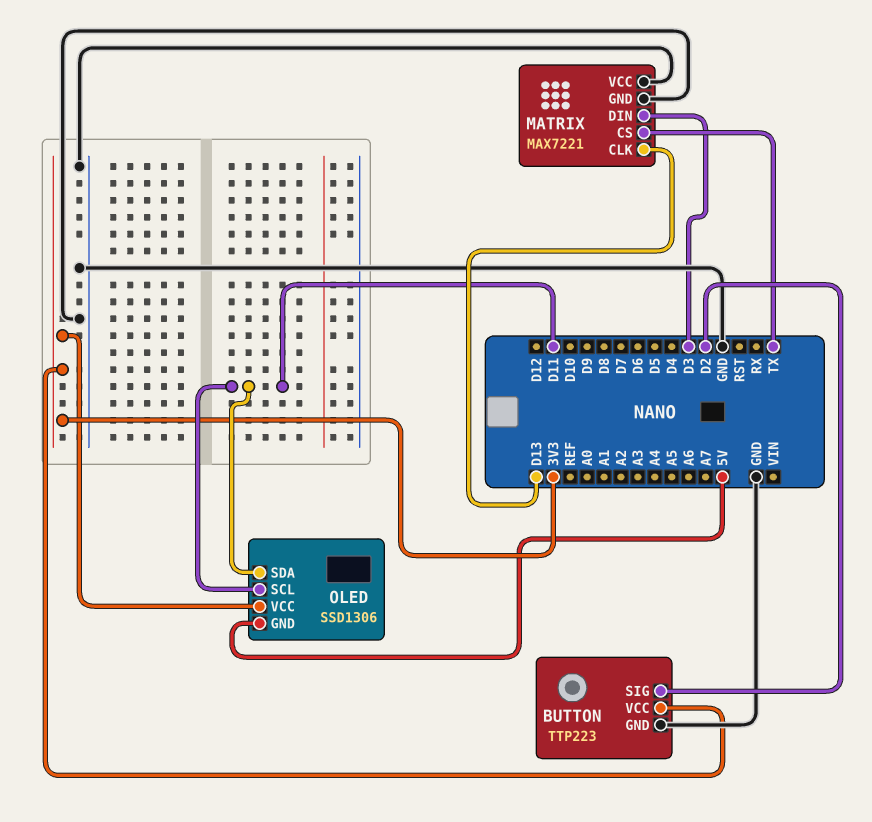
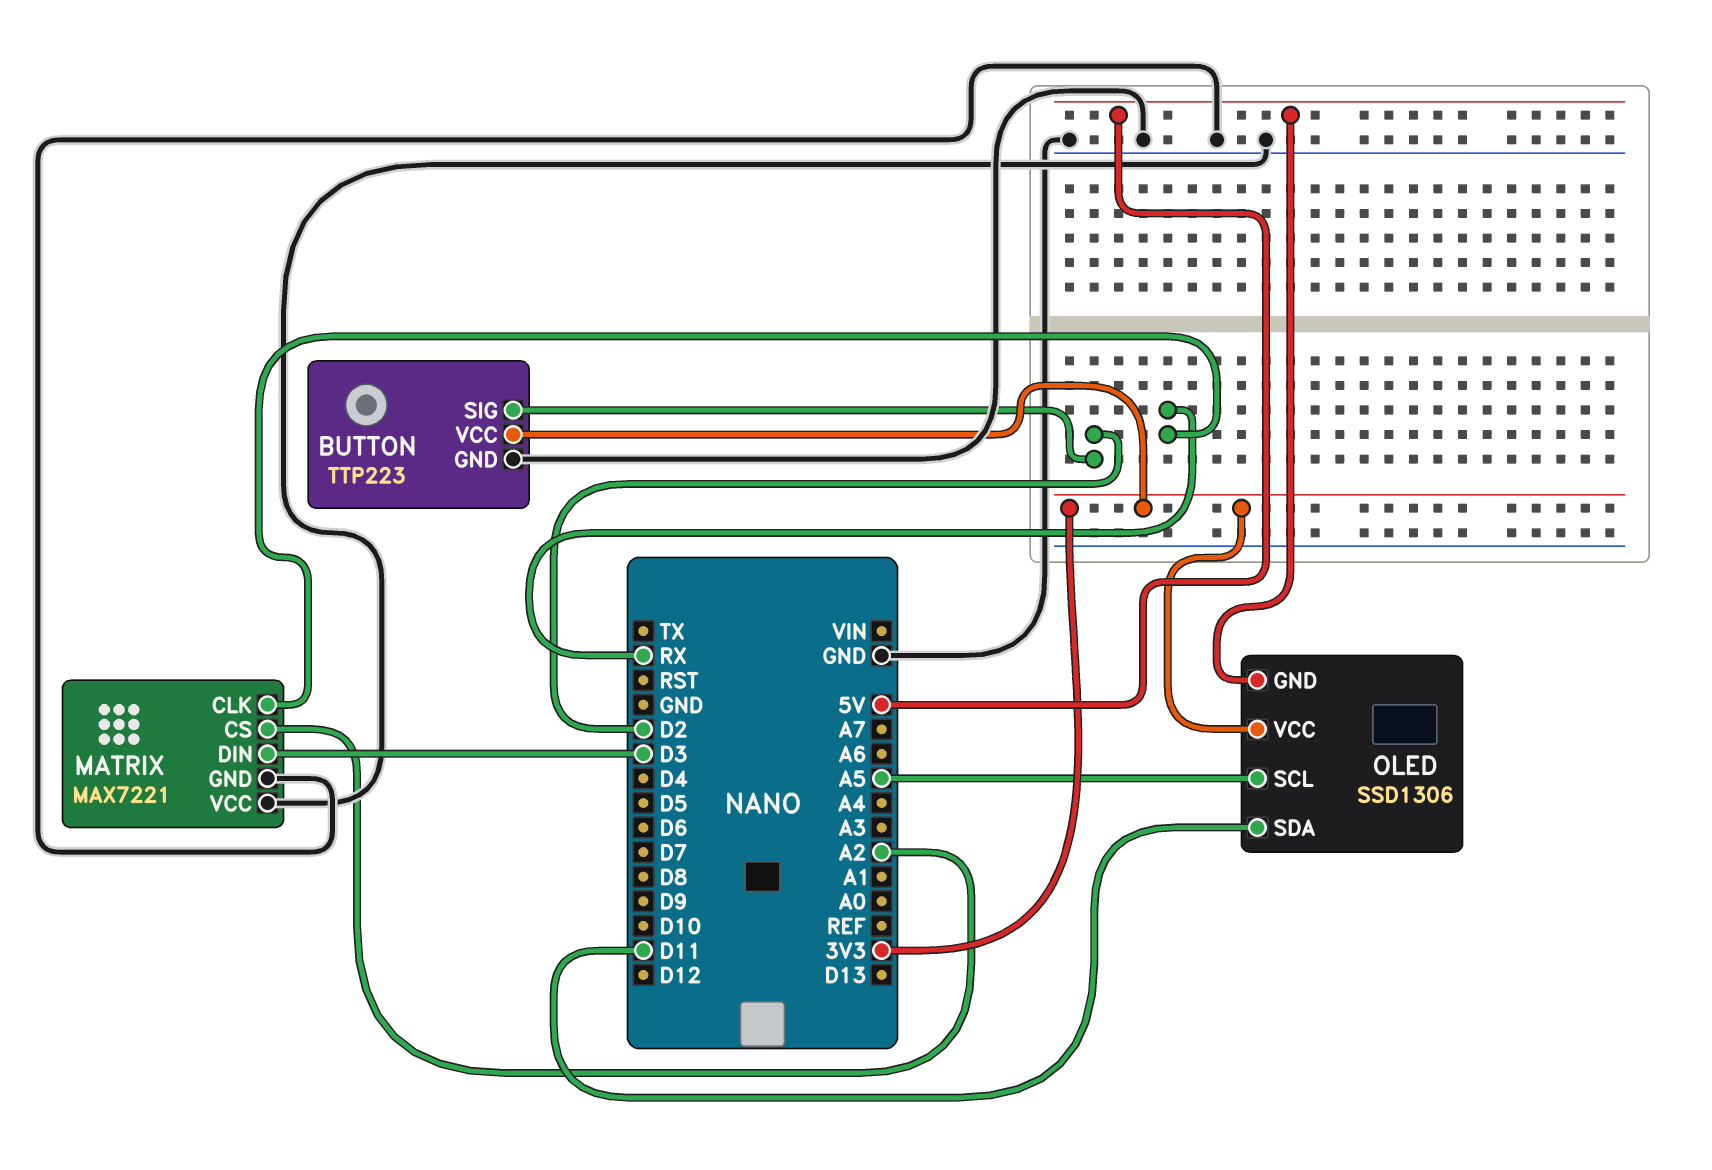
MATRIX pin CLK: D13 -> RX
MATRIX pin CS: TX -> A2
OLED pin SCL: D11 -> A5

